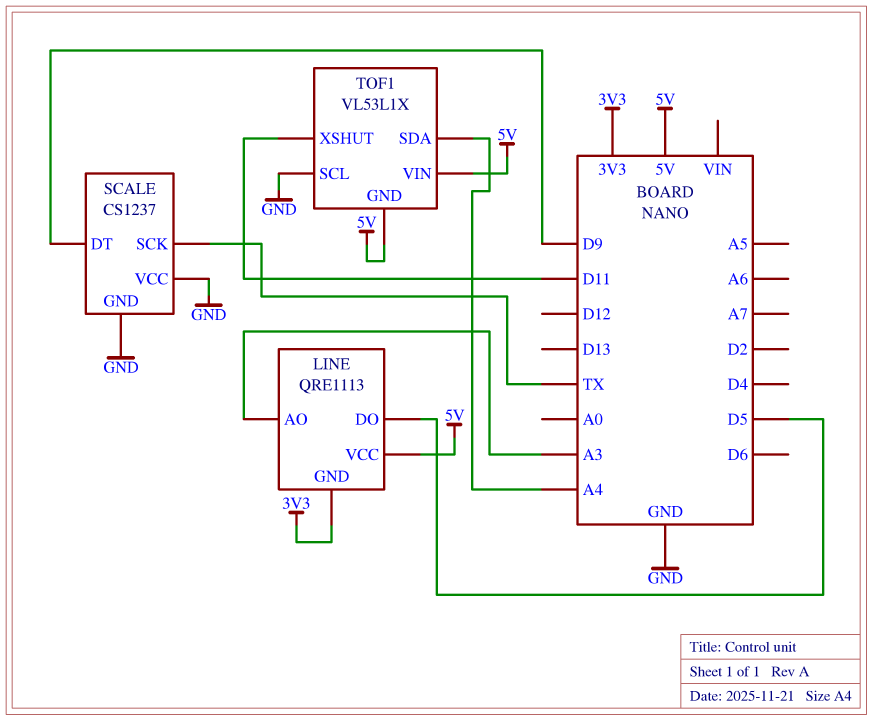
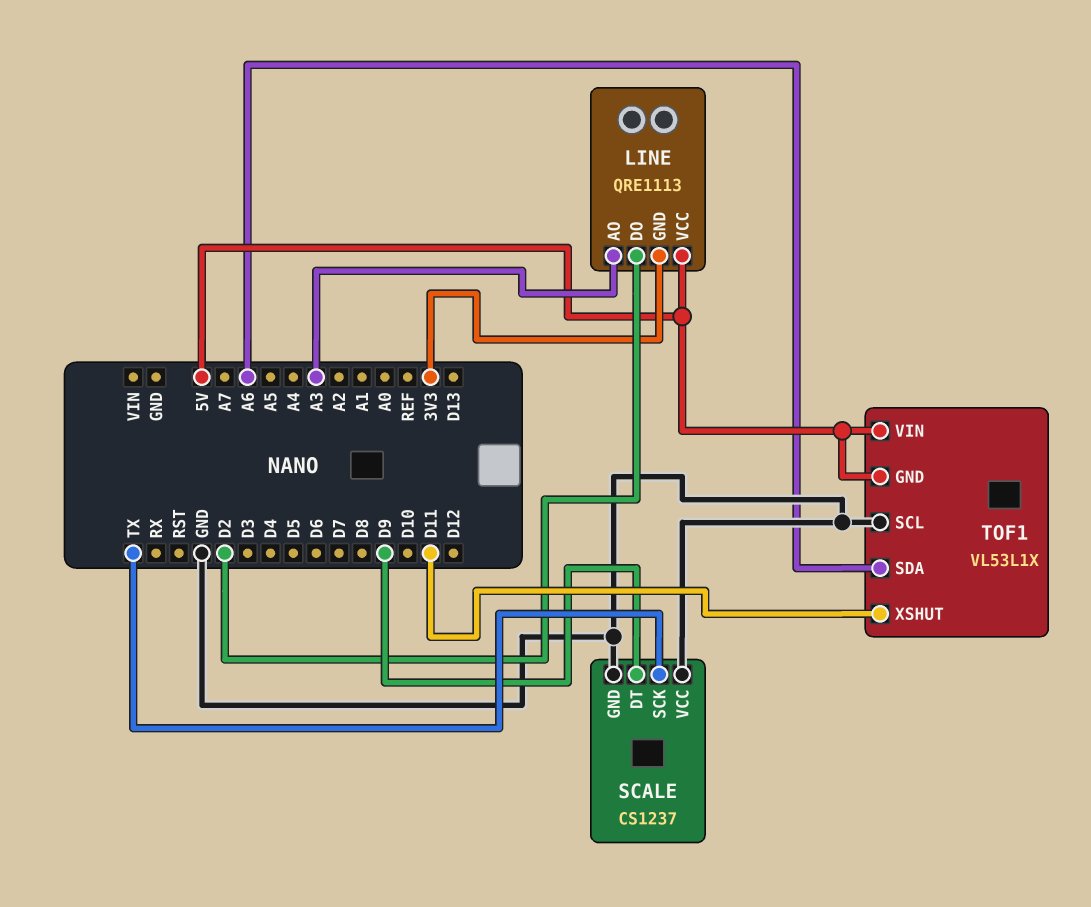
LINE pin DO: D5 -> D2
TOF1 pin SDA: A4 -> A6

